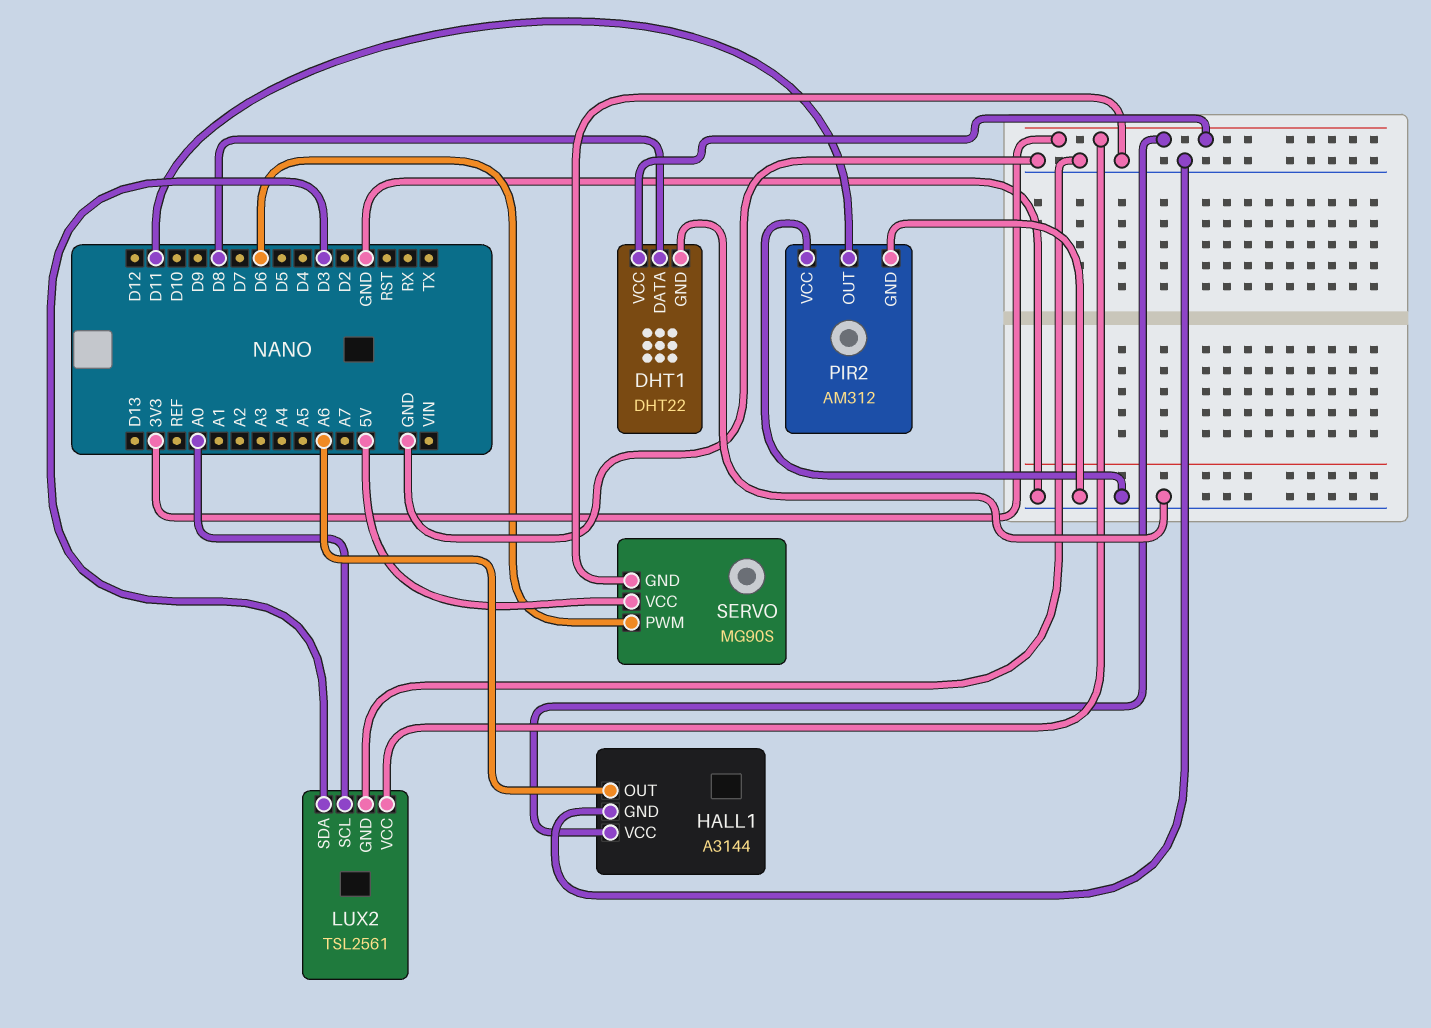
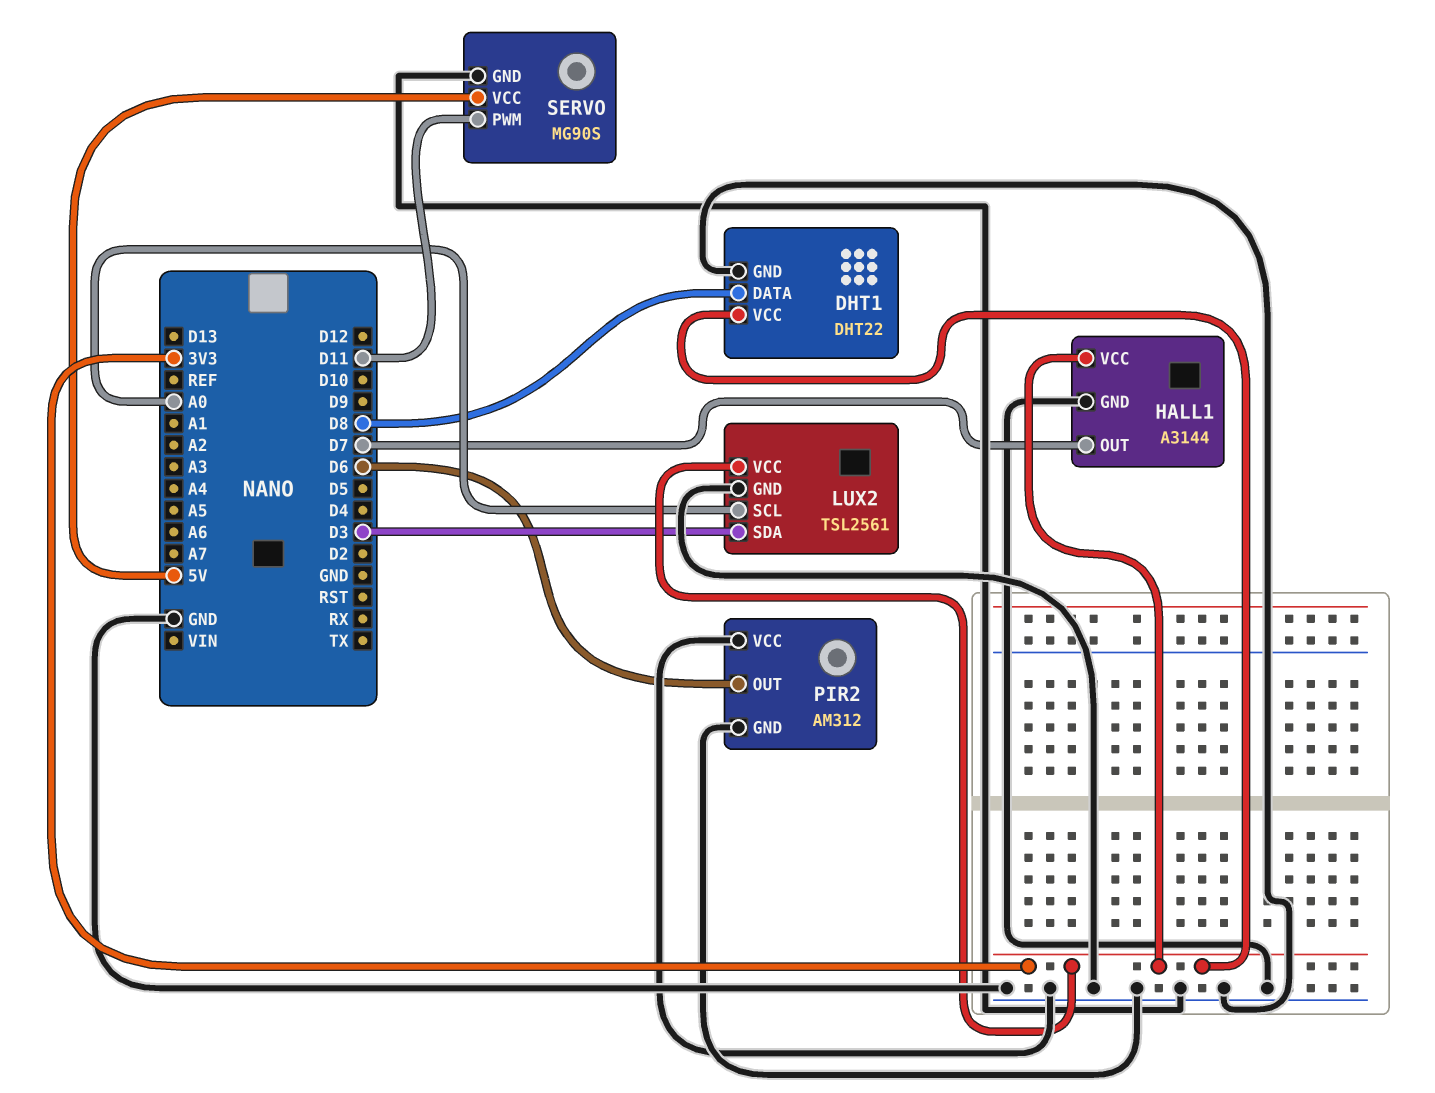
HALL1 pin OUT: A6 -> D7
PIR2 pin OUT: D11 -> D6
SERVO pin PWM: D6 -> D11

